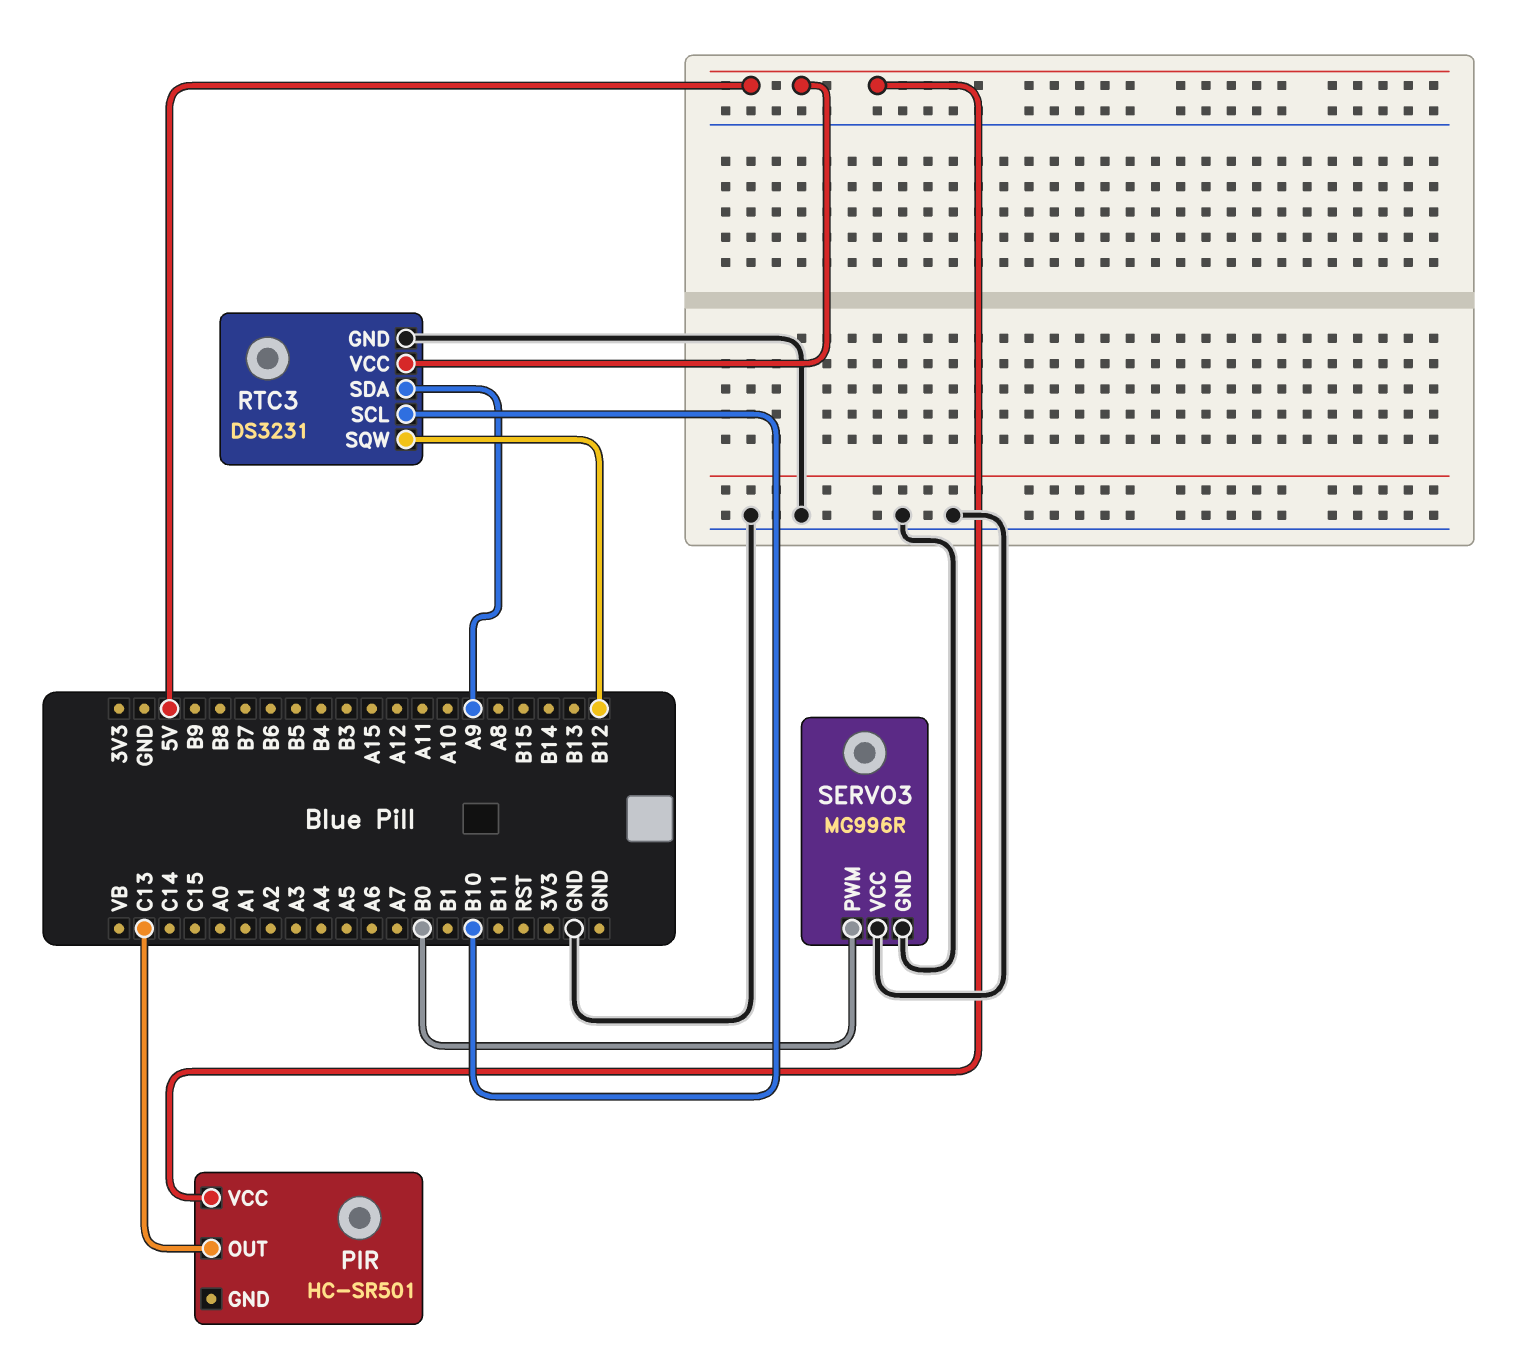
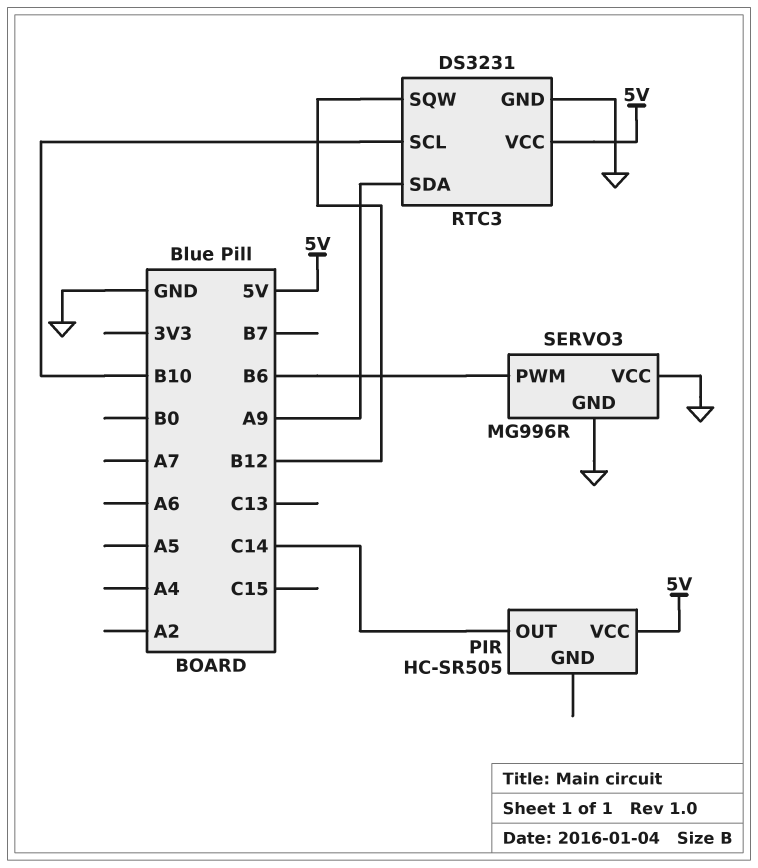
PIR: HC-SR501 -> HC-SR505
PIR pin OUT: C13 -> C14
SERVO3 pin PWM: B0 -> B6

